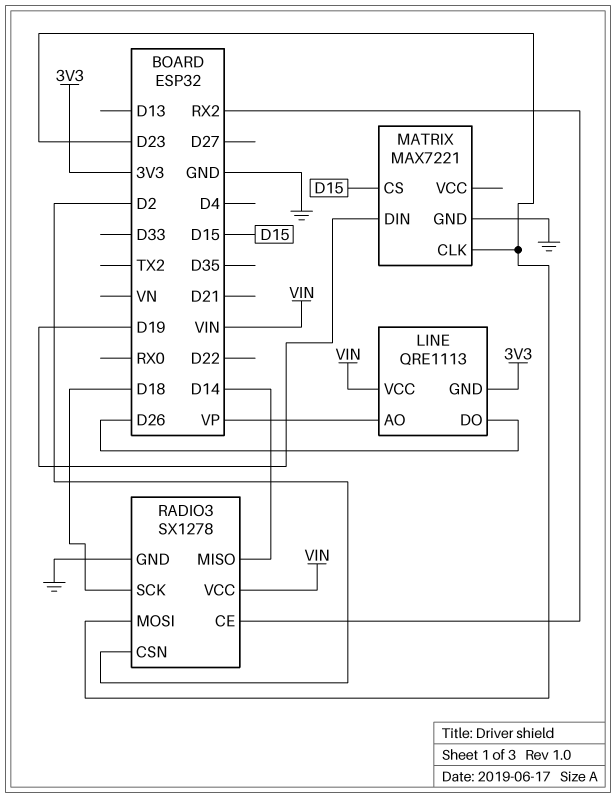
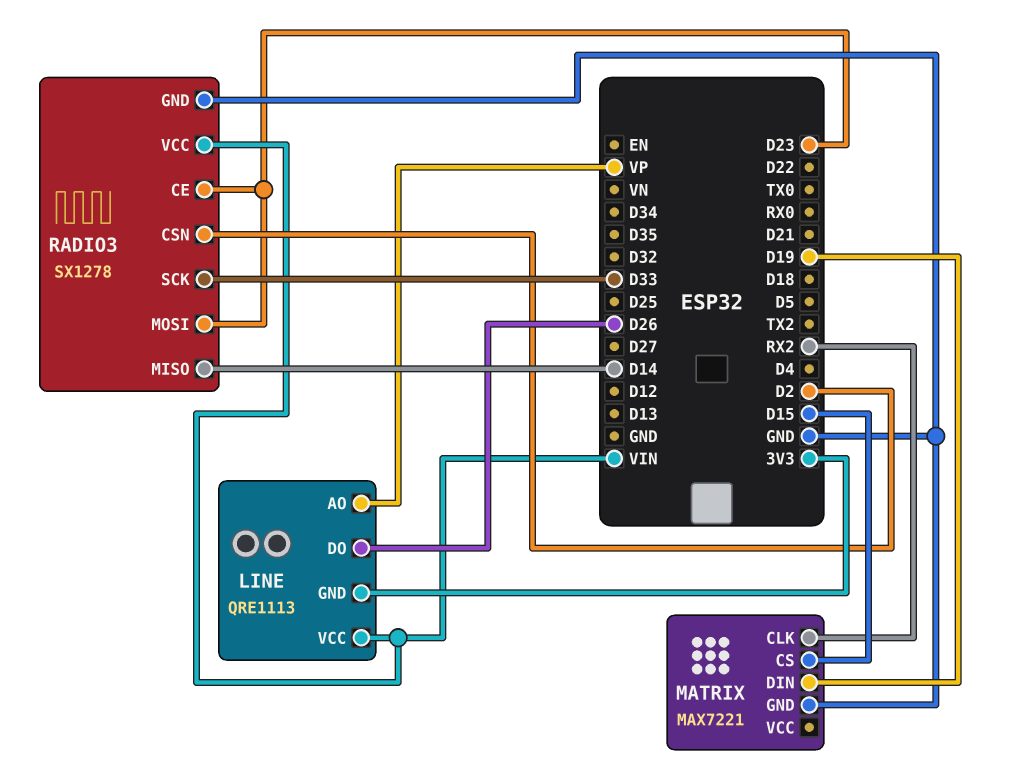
MATRIX pin CLK: D23 -> RX2
RADIO3 pin CE: RX2 -> D23
RADIO3 pin SCK: D18 -> D33

